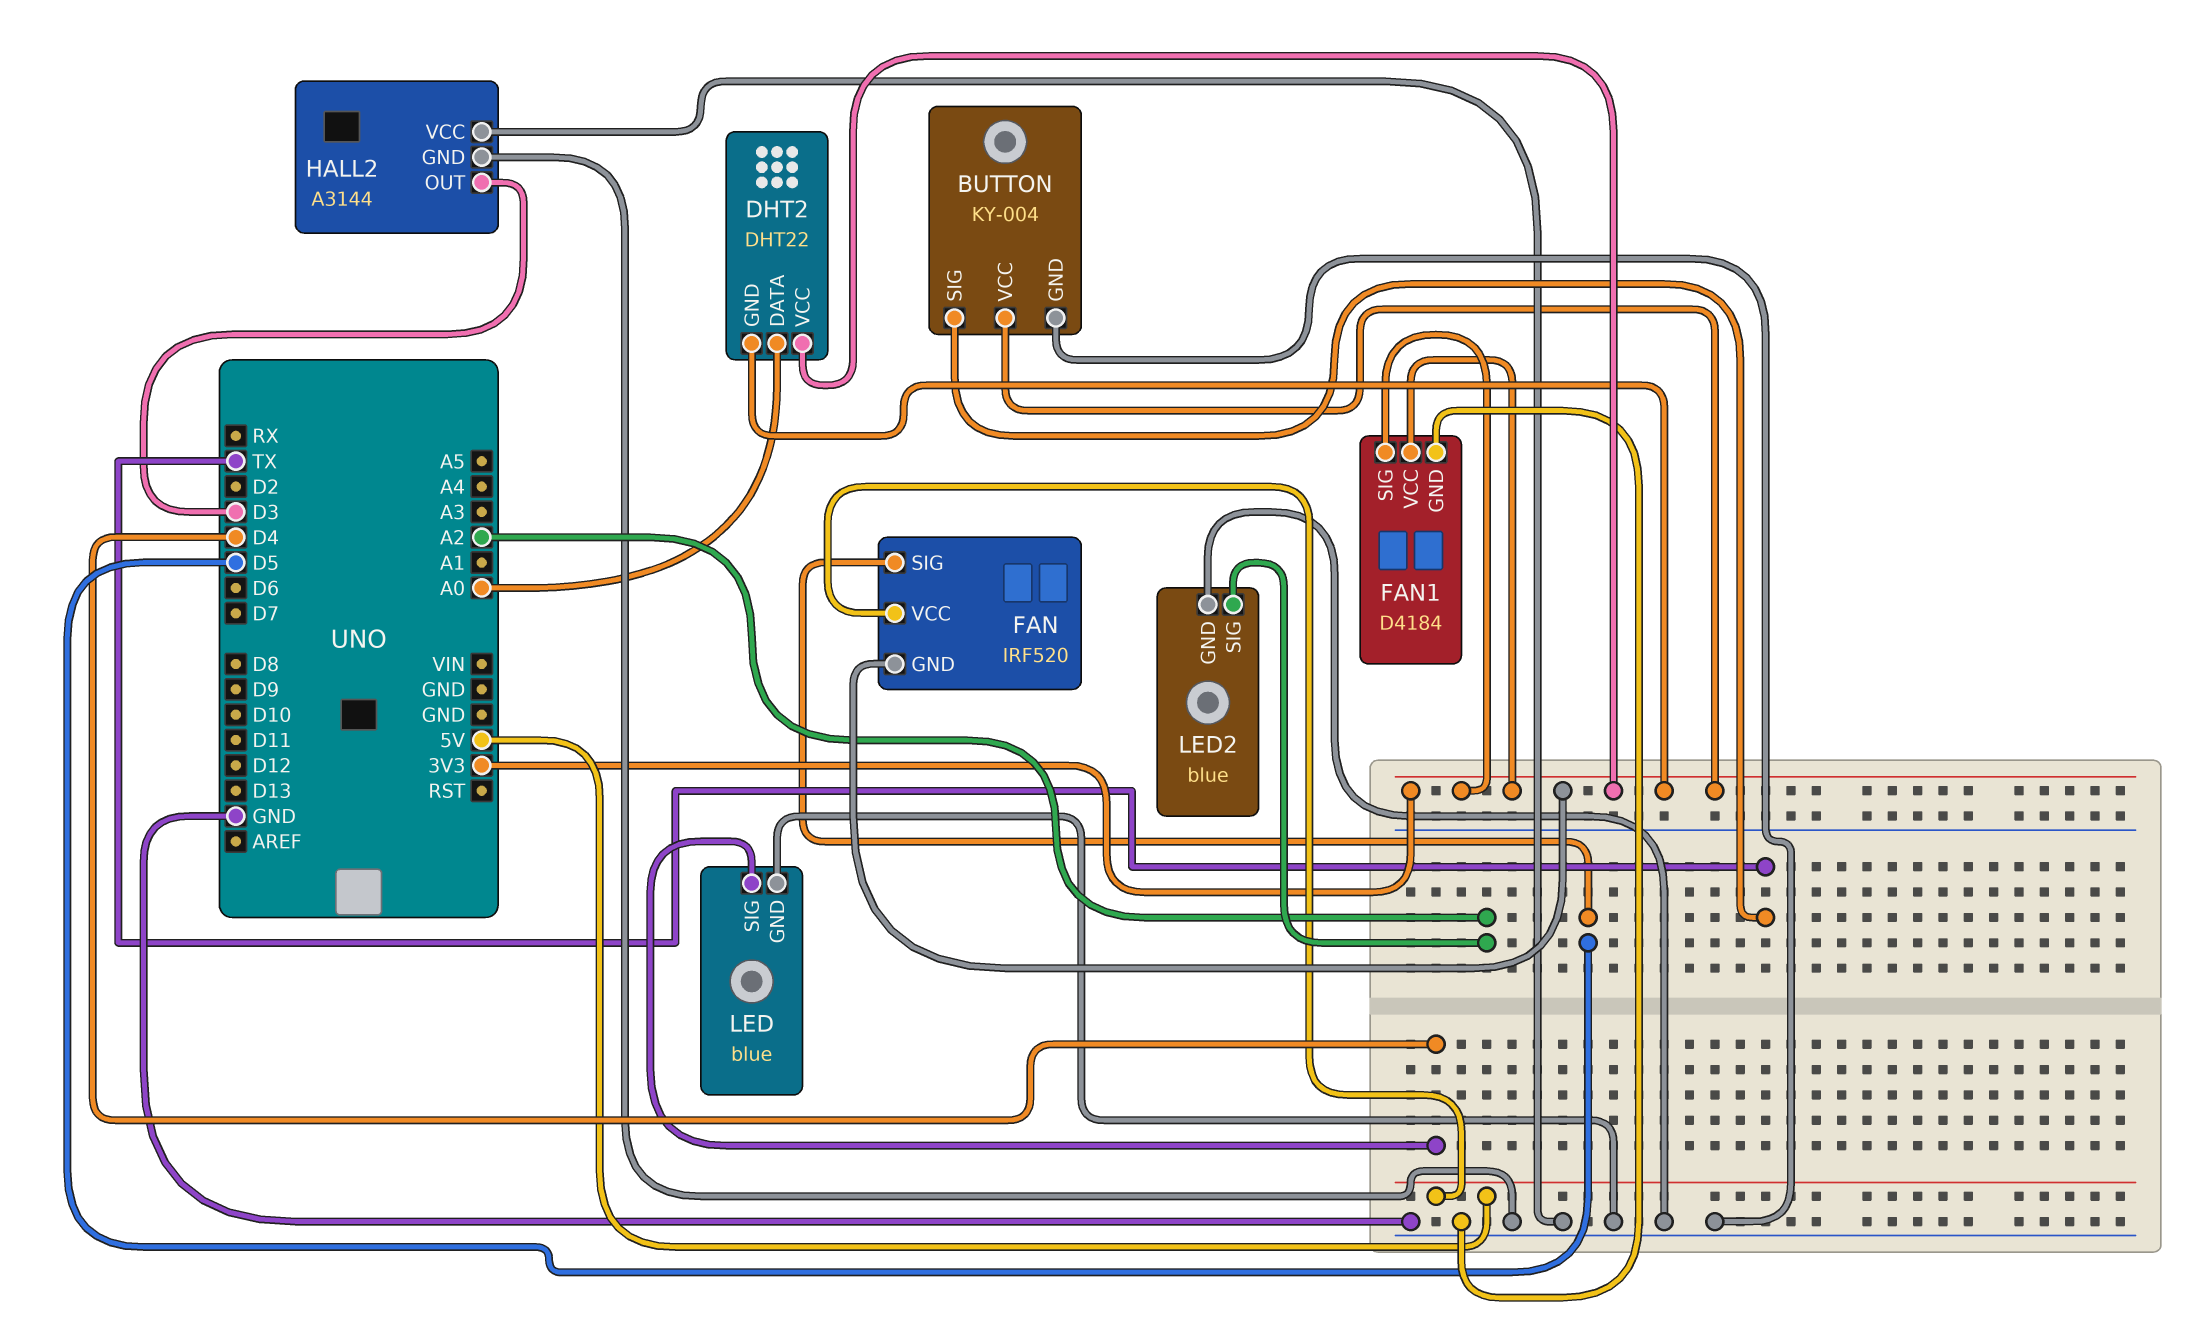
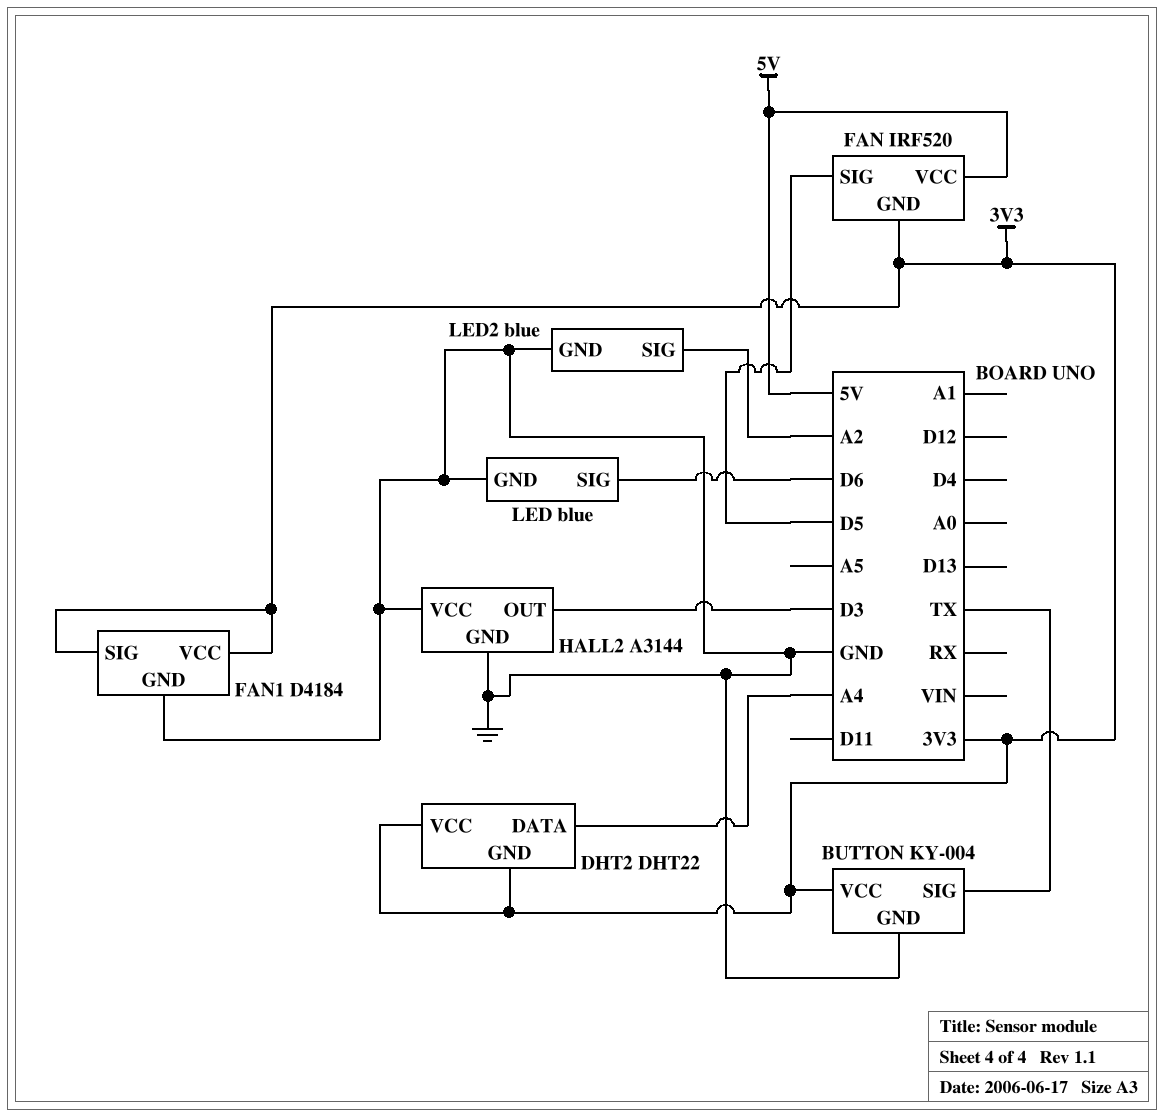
DHT2 pin DATA: A0 -> A4
LED pin SIG: D4 -> D6

